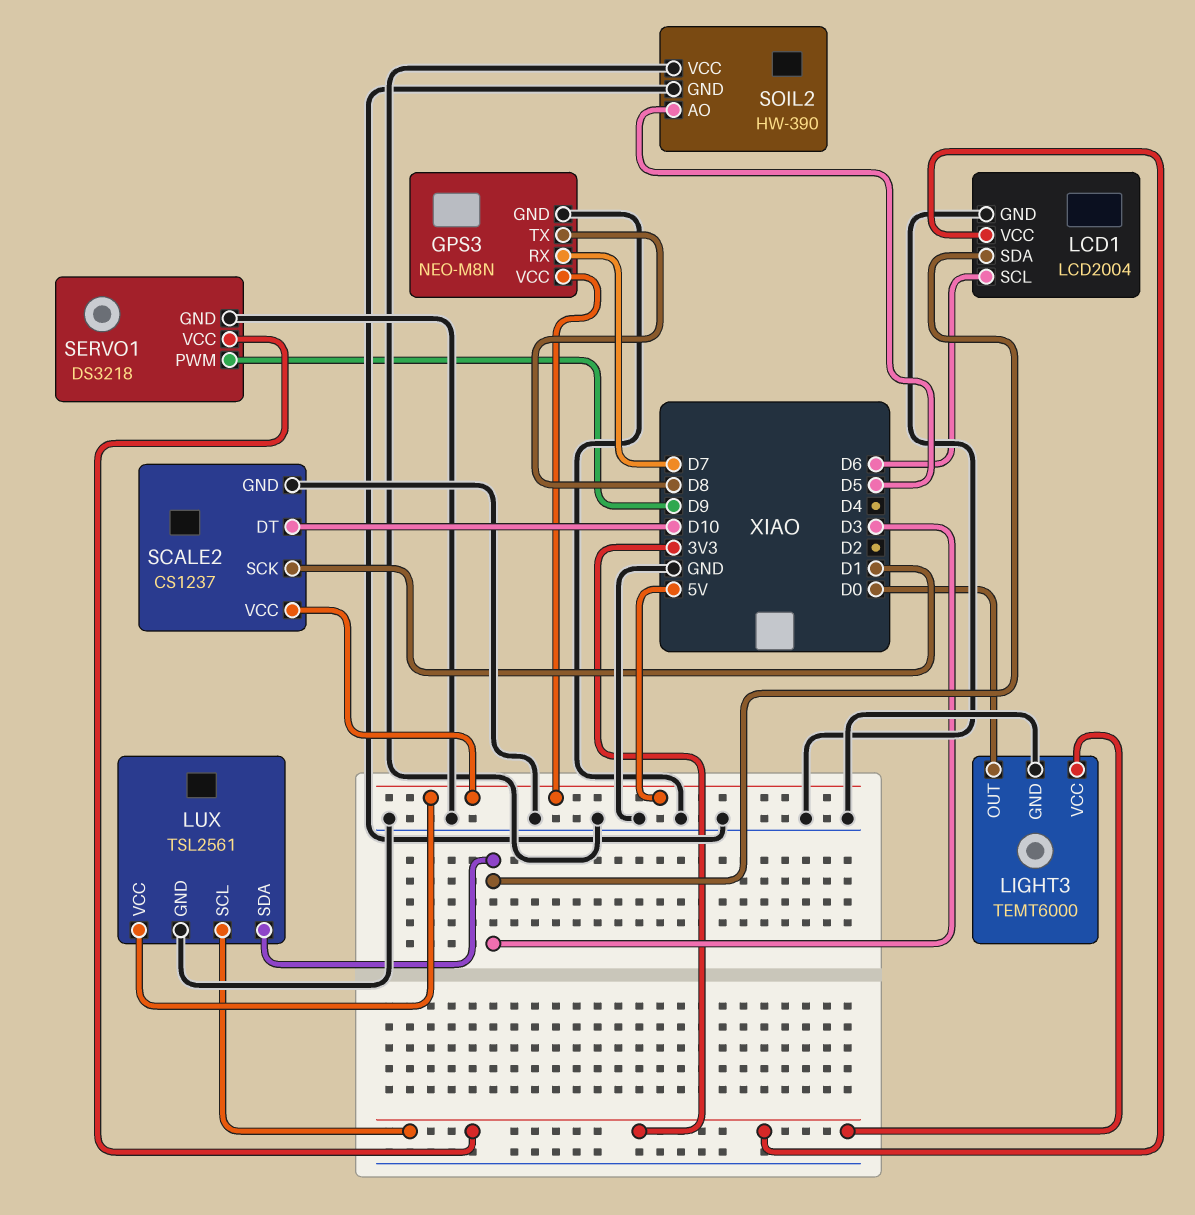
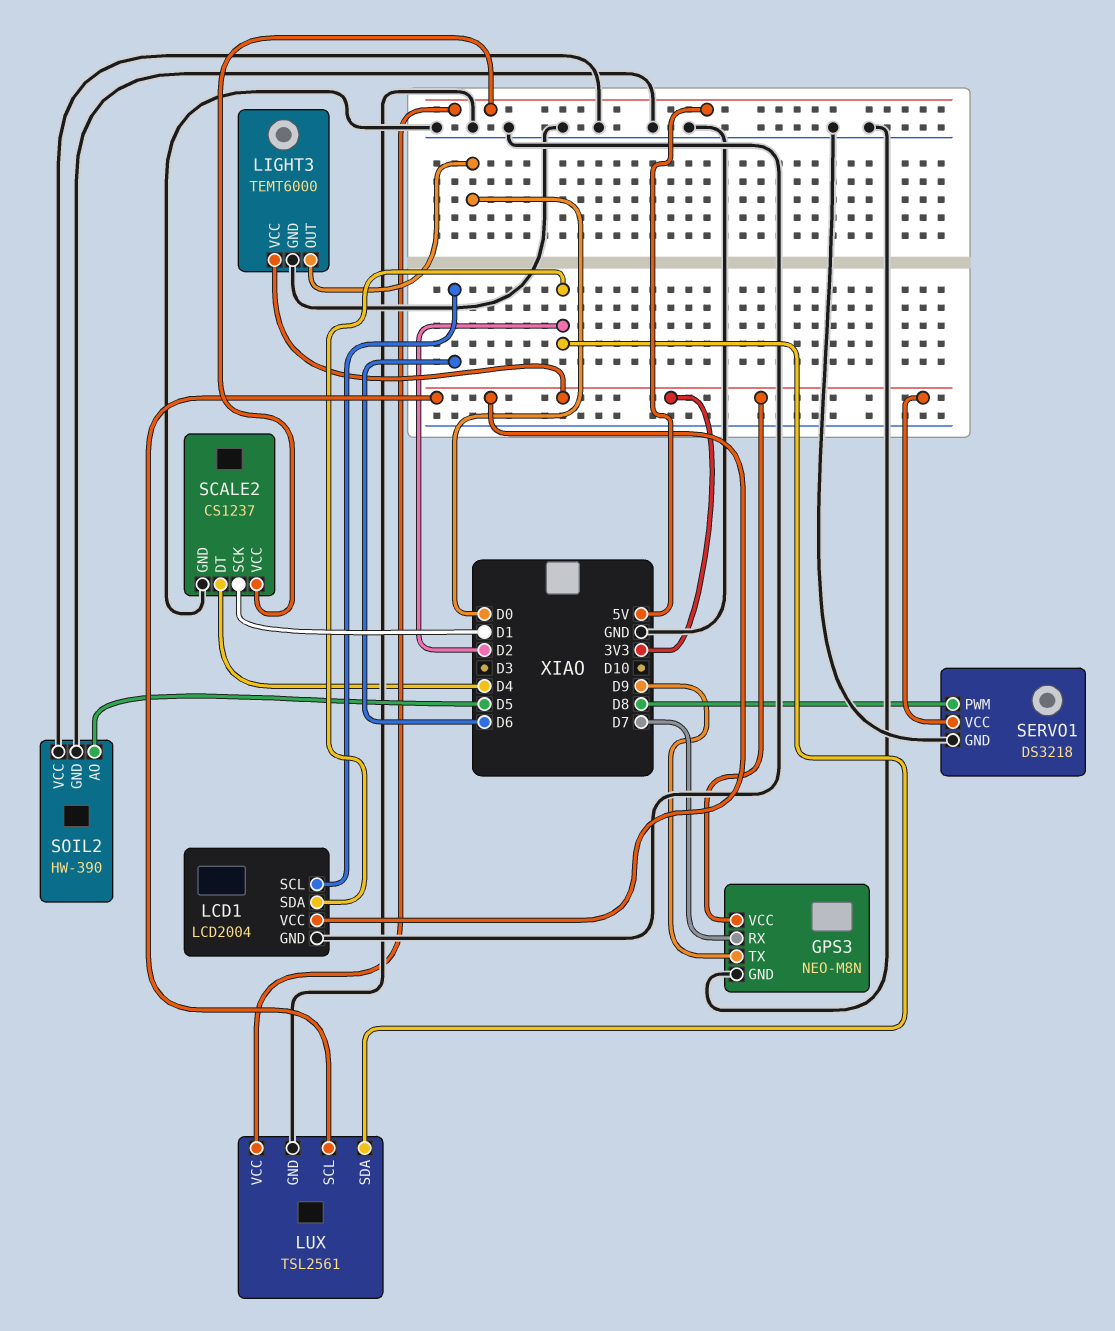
GPS3 pin TX: D8 -> D9
GPS3 pin VCC: 5V -> 3V3
LCD1 pin SDA: D3 -> D2
LUX pin SDA: D3 -> D2
SCALE2 pin DT: D10 -> D4
SERVO1 pin PWM: D9 -> D8

